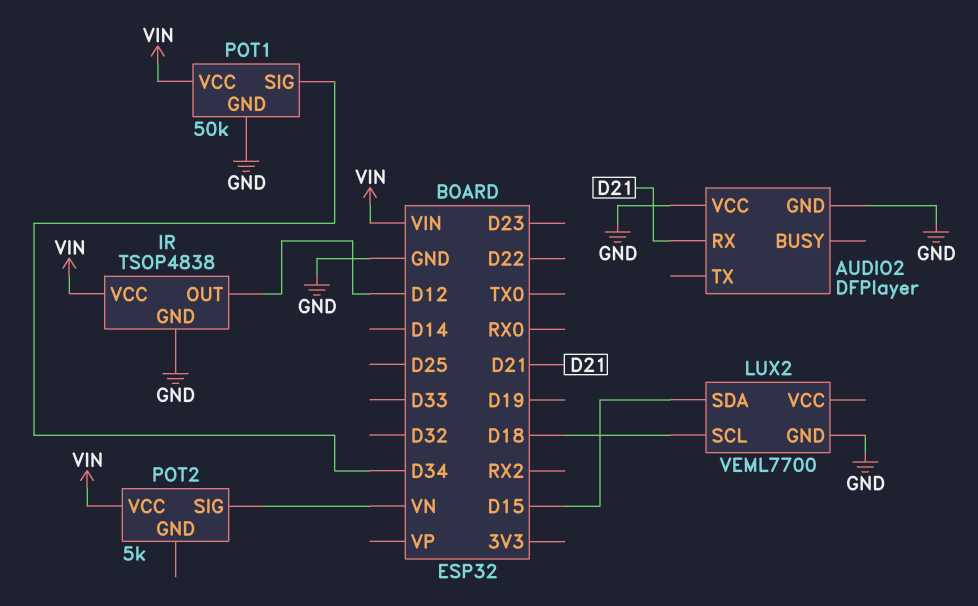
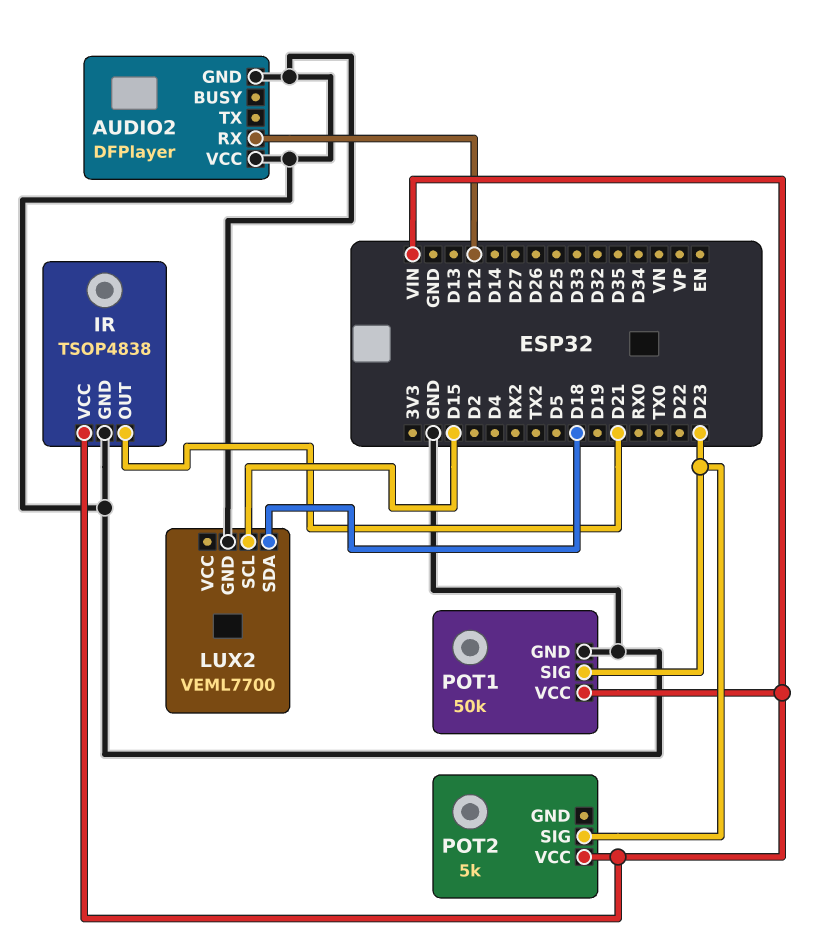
AUDIO2 pin RX: D21 -> D12
IR pin OUT: D12 -> D21
LUX2 pin SCL: D18 -> D15
LUX2 pin SDA: D15 -> D18
POT1 pin SIG: D34 -> D23
POT2 pin SIG: VN -> D23

